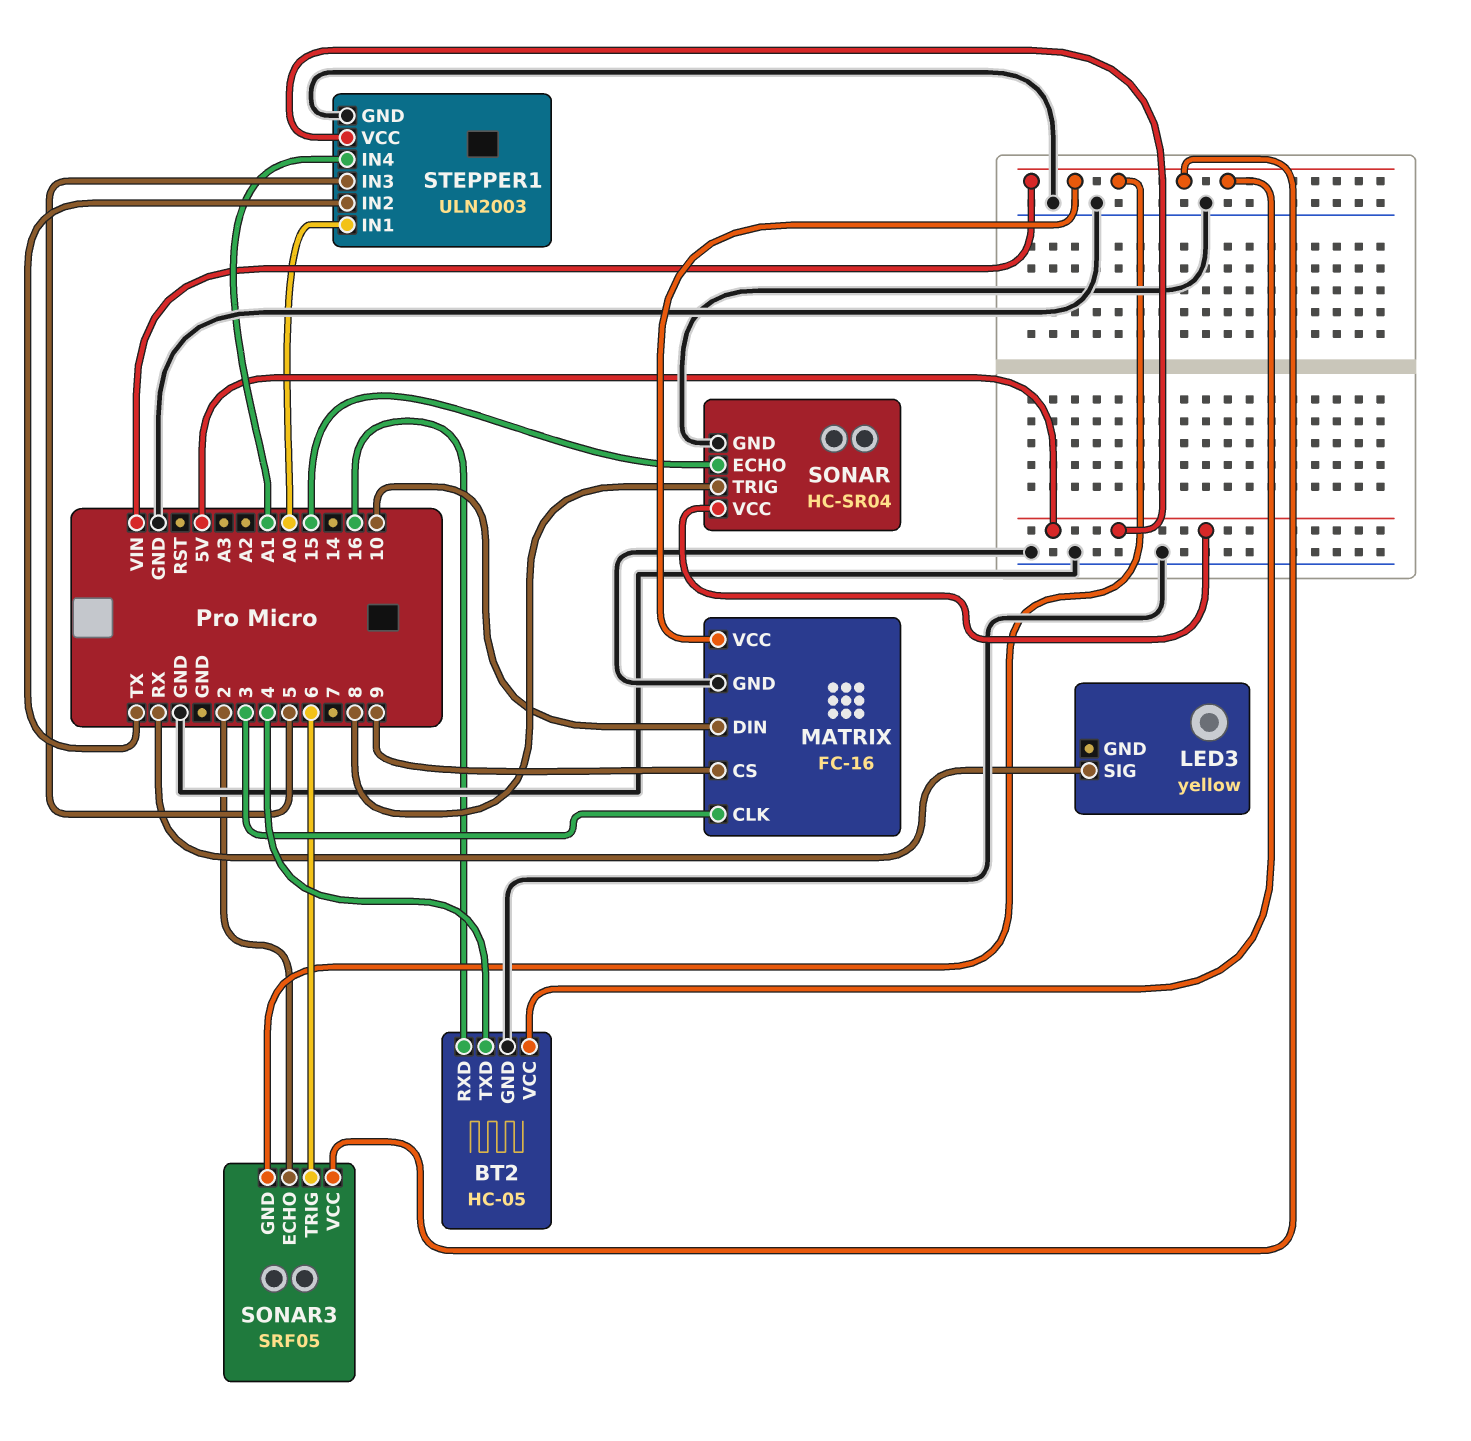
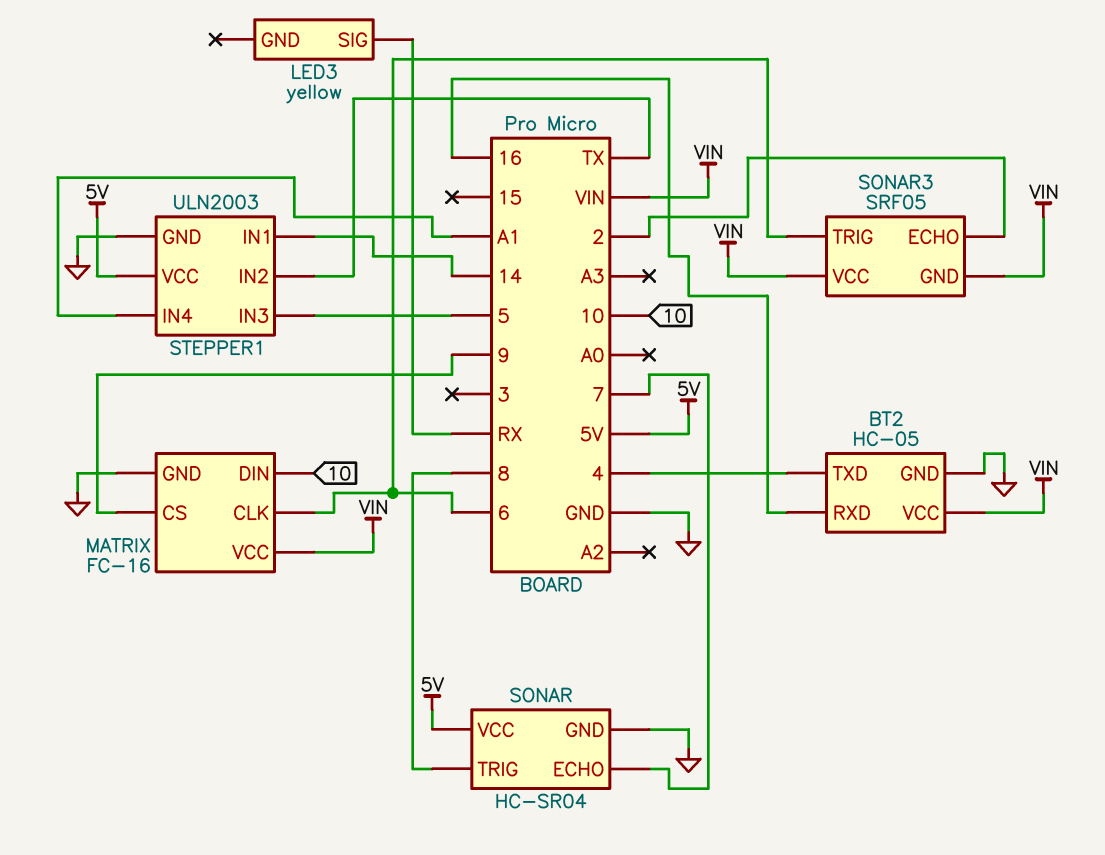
MATRIX pin CLK: 3 -> 6
SONAR pin ECHO: 15 -> 7
STEPPER1 pin IN1: A0 -> 14

